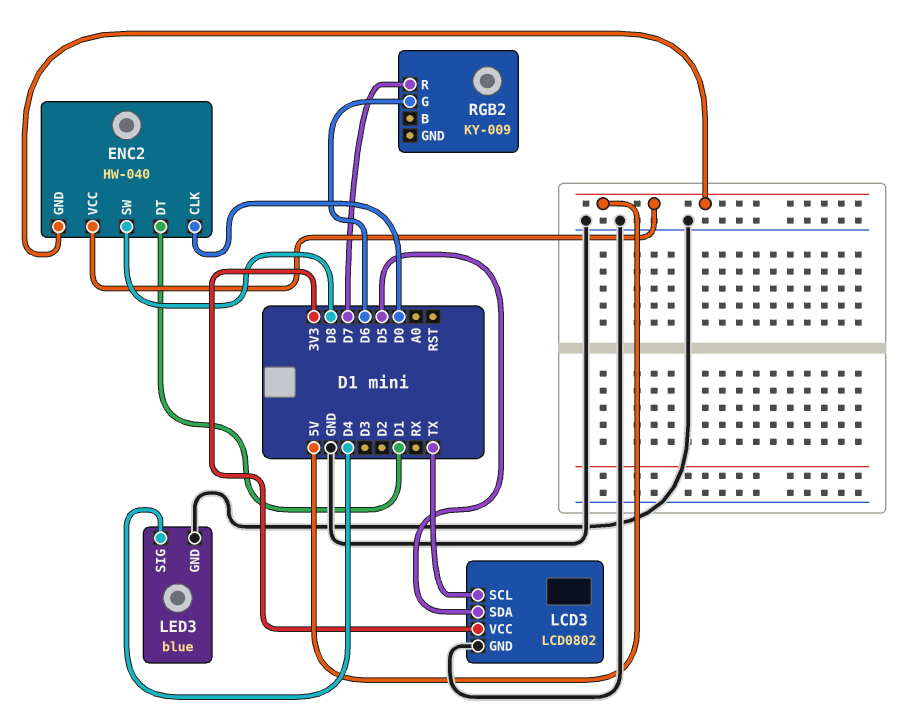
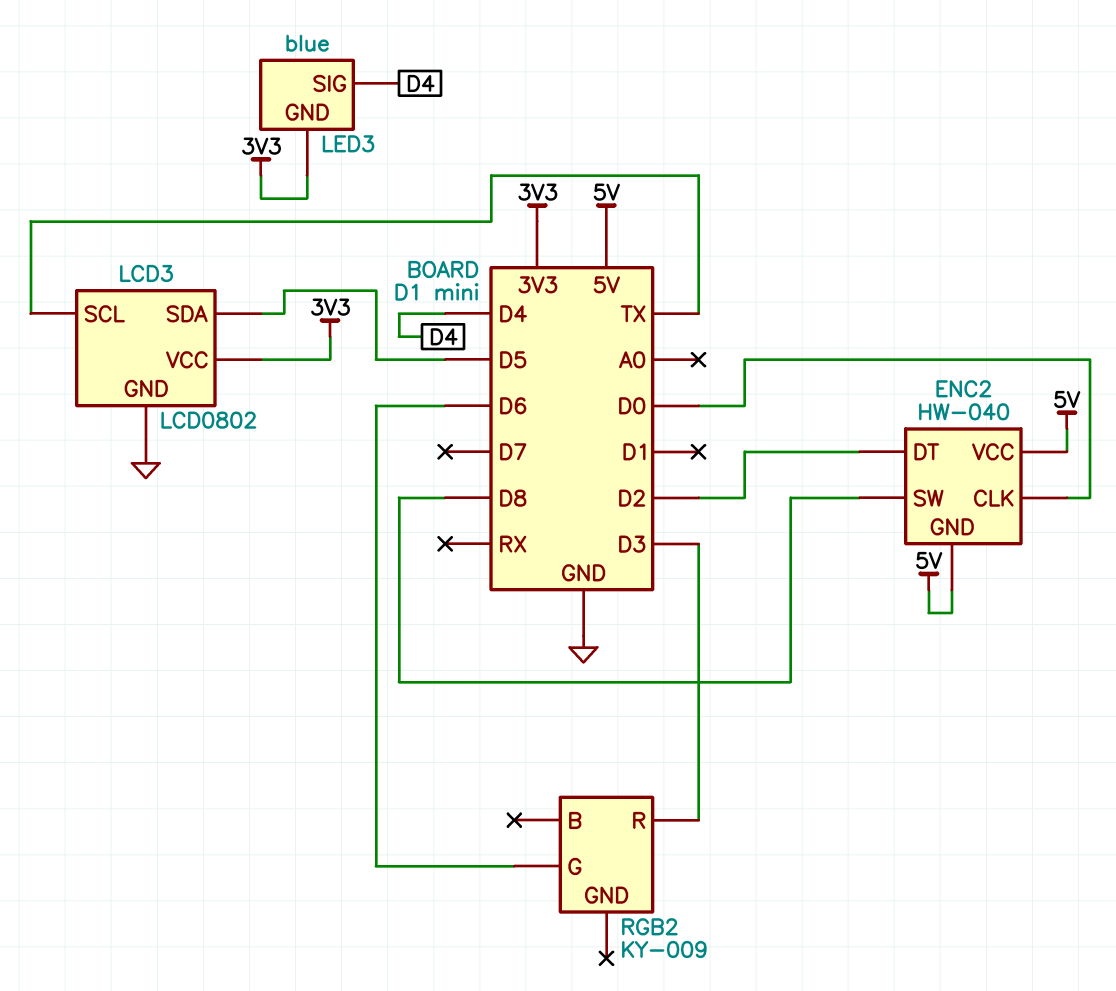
ENC2 pin DT: D1 -> D2
LED3 pin GND: GND -> 3V3
RGB2 pin R: D7 -> D3

